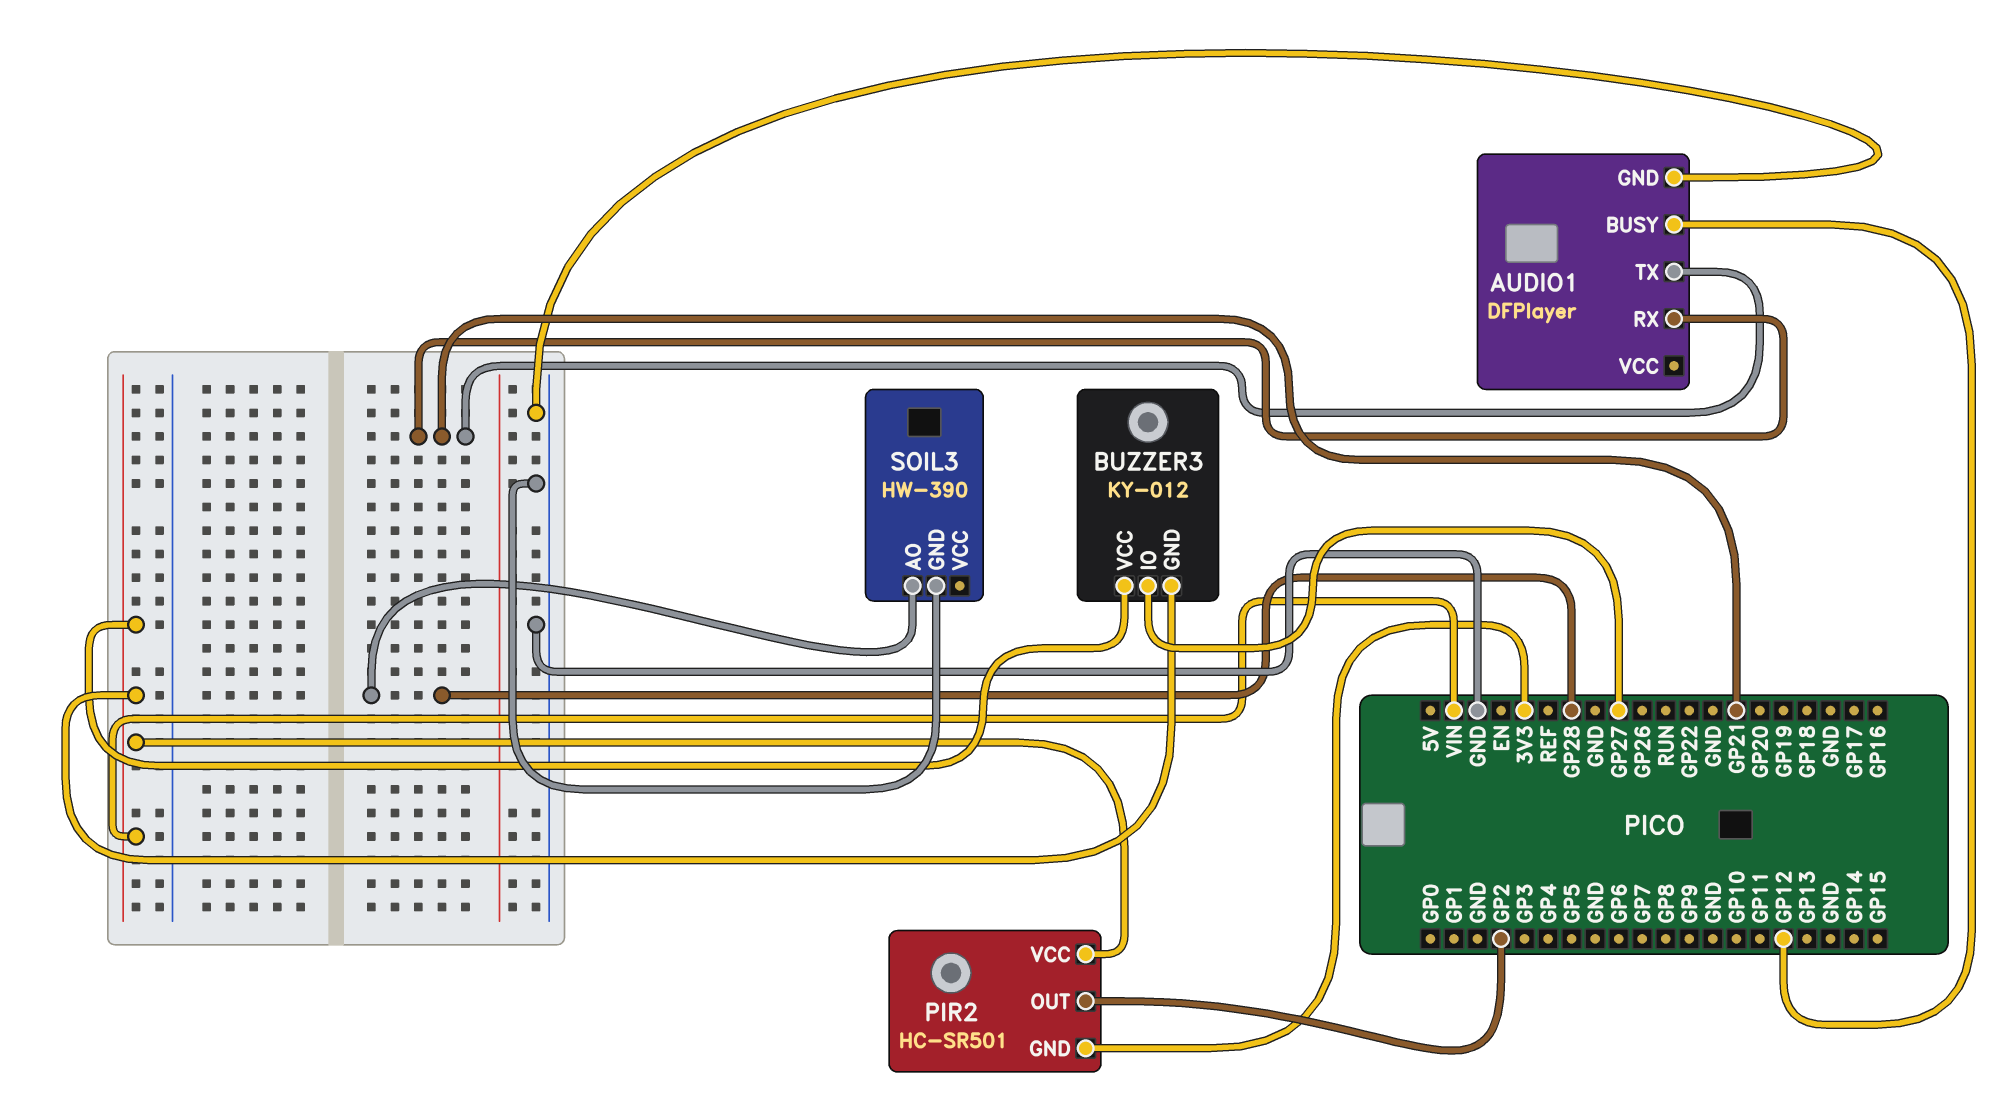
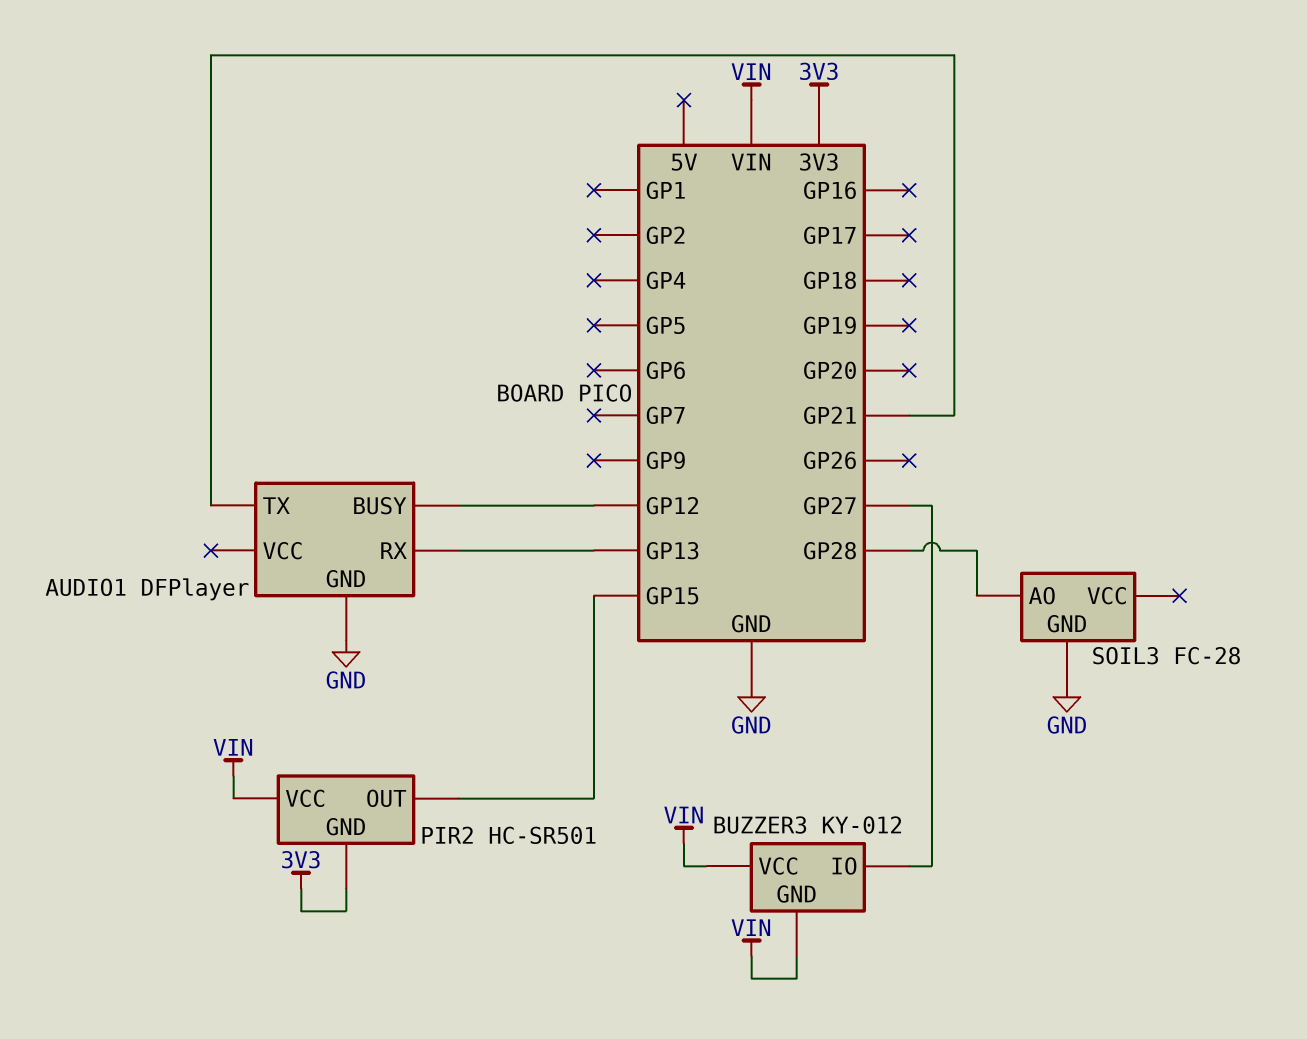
AUDIO1 pin RX: GP21 -> GP13
PIR2 pin OUT: GP2 -> GP15
SOIL3: HW-390 -> FC-28

